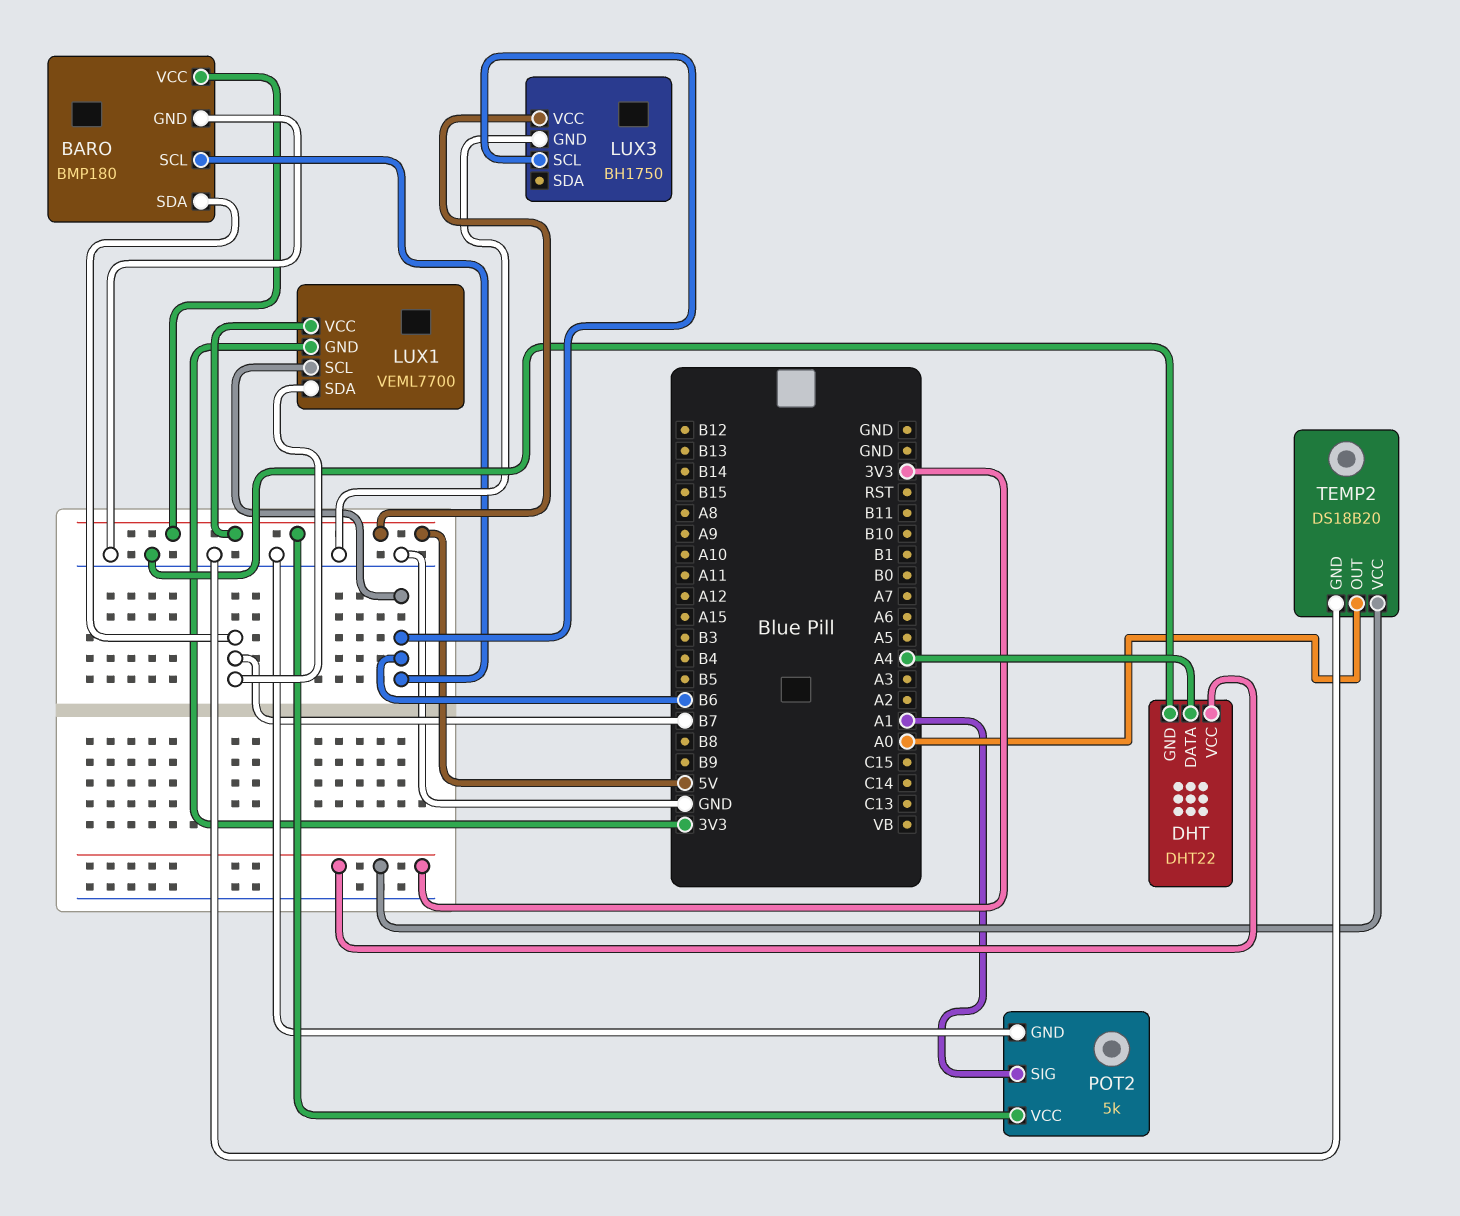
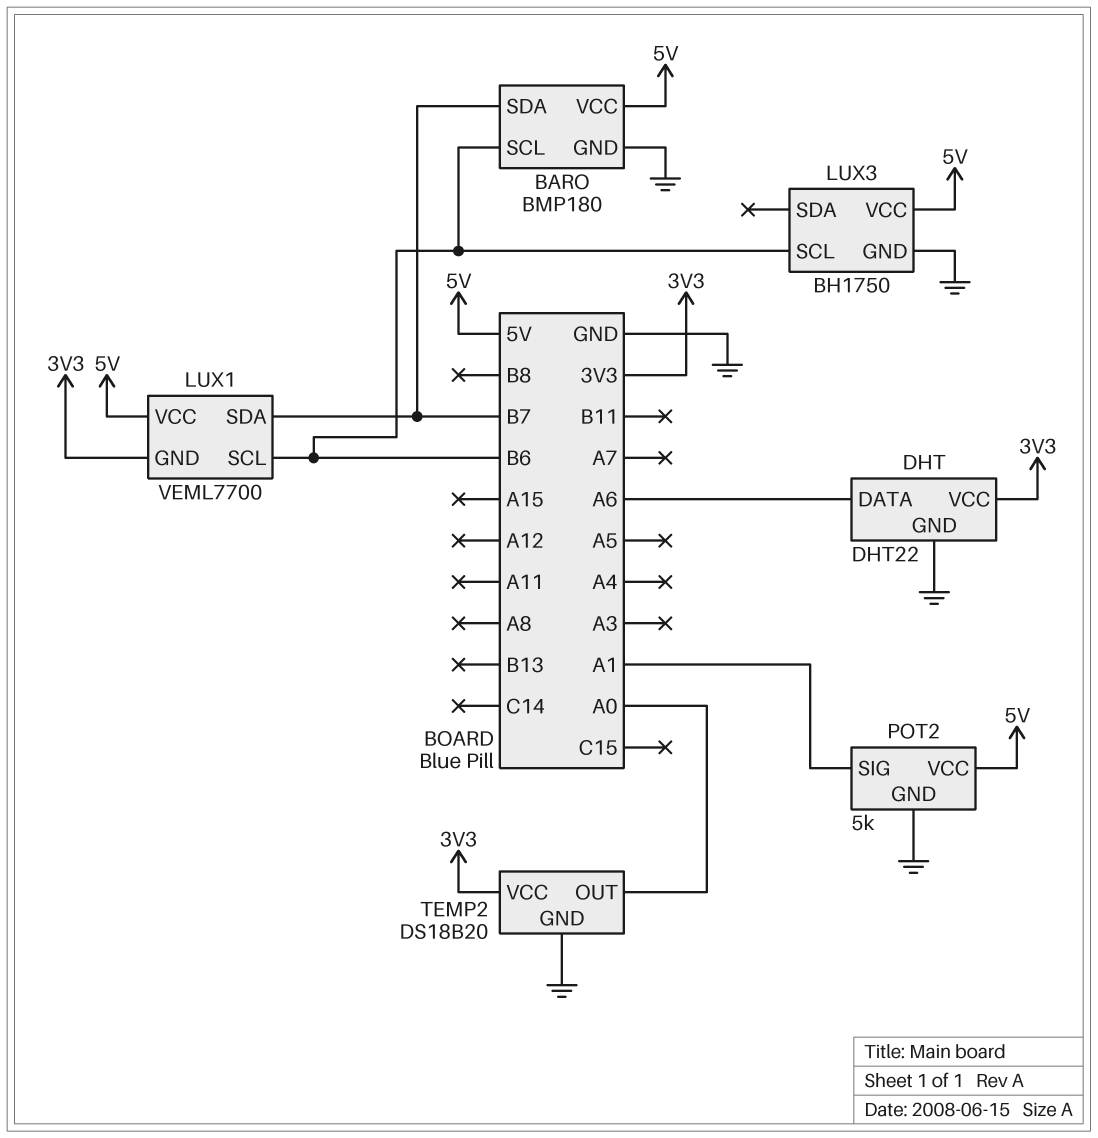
DHT pin DATA: A4 -> A6

